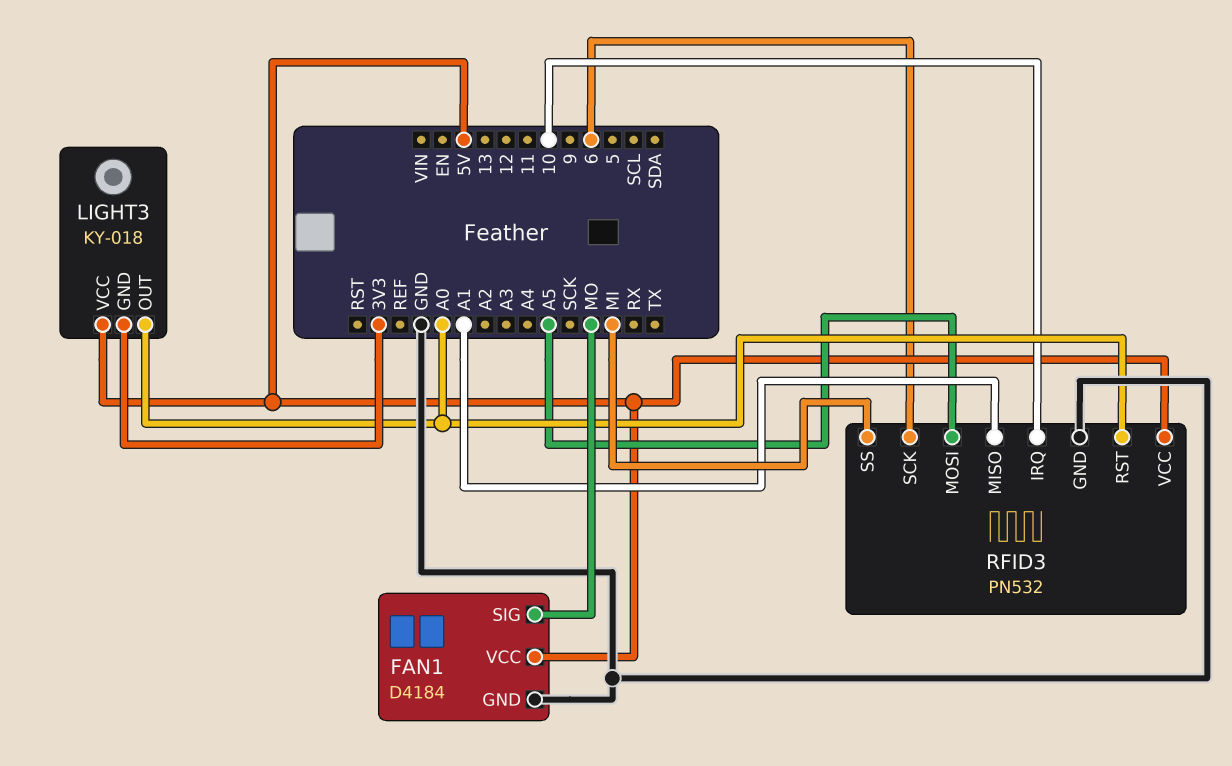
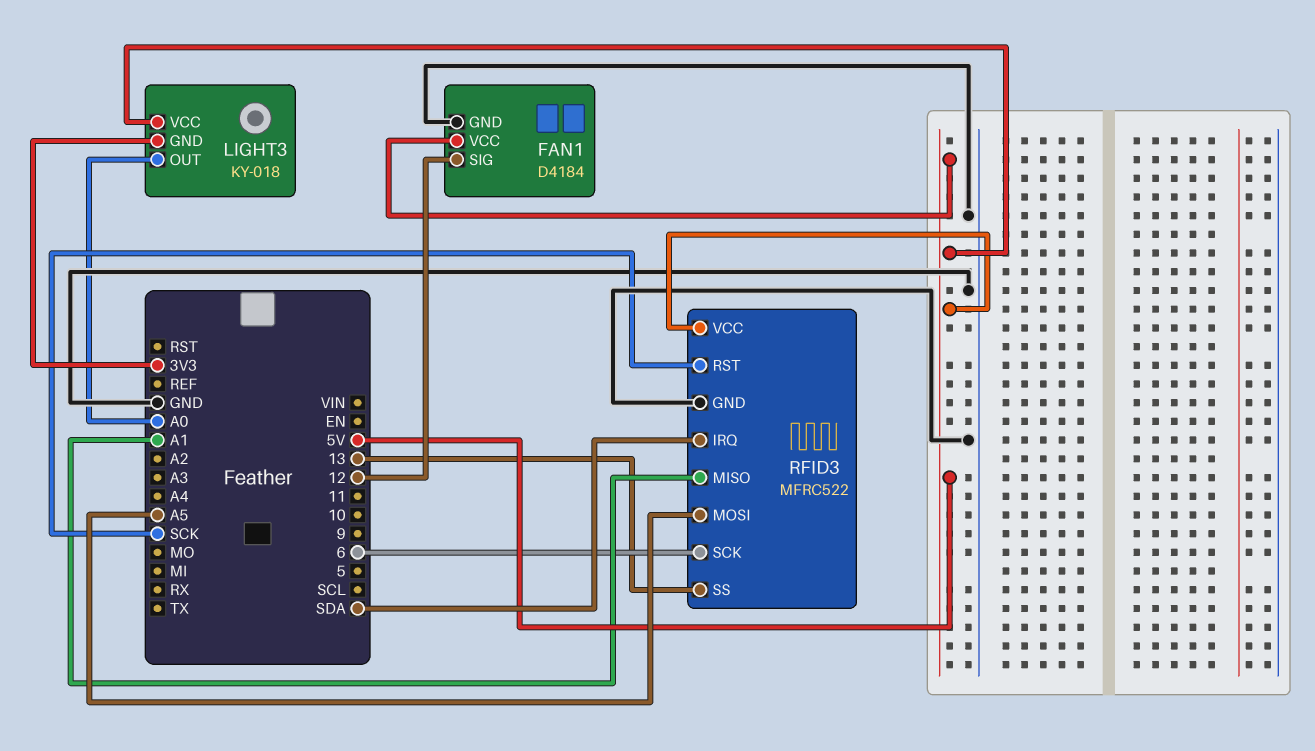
FAN1 pin SIG: MO -> 12
RFID3: PN532 -> MFRC522
RFID3 pin IRQ: 10 -> SDA
RFID3 pin RST: A0 -> SCK
RFID3 pin SS: MI -> 13

